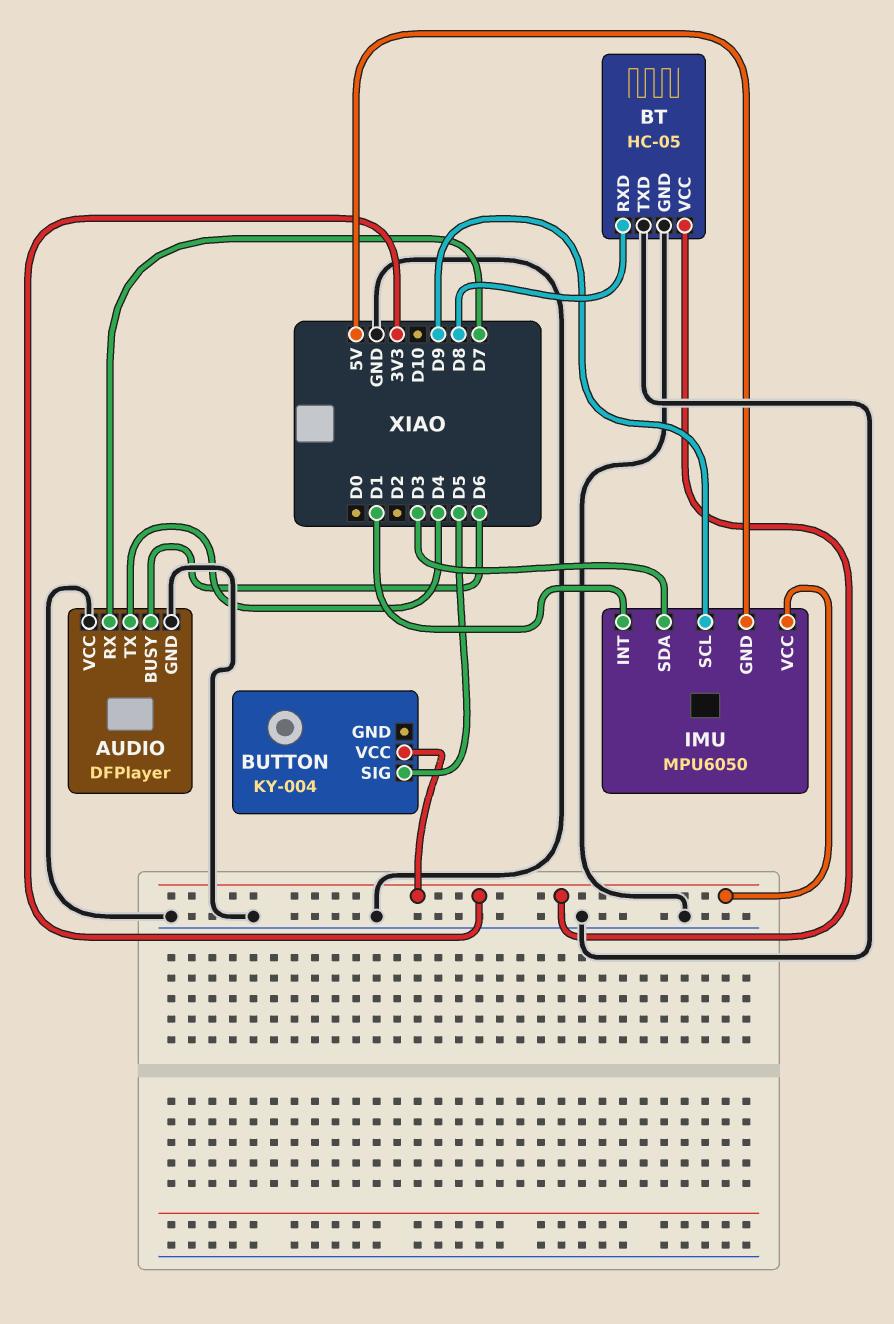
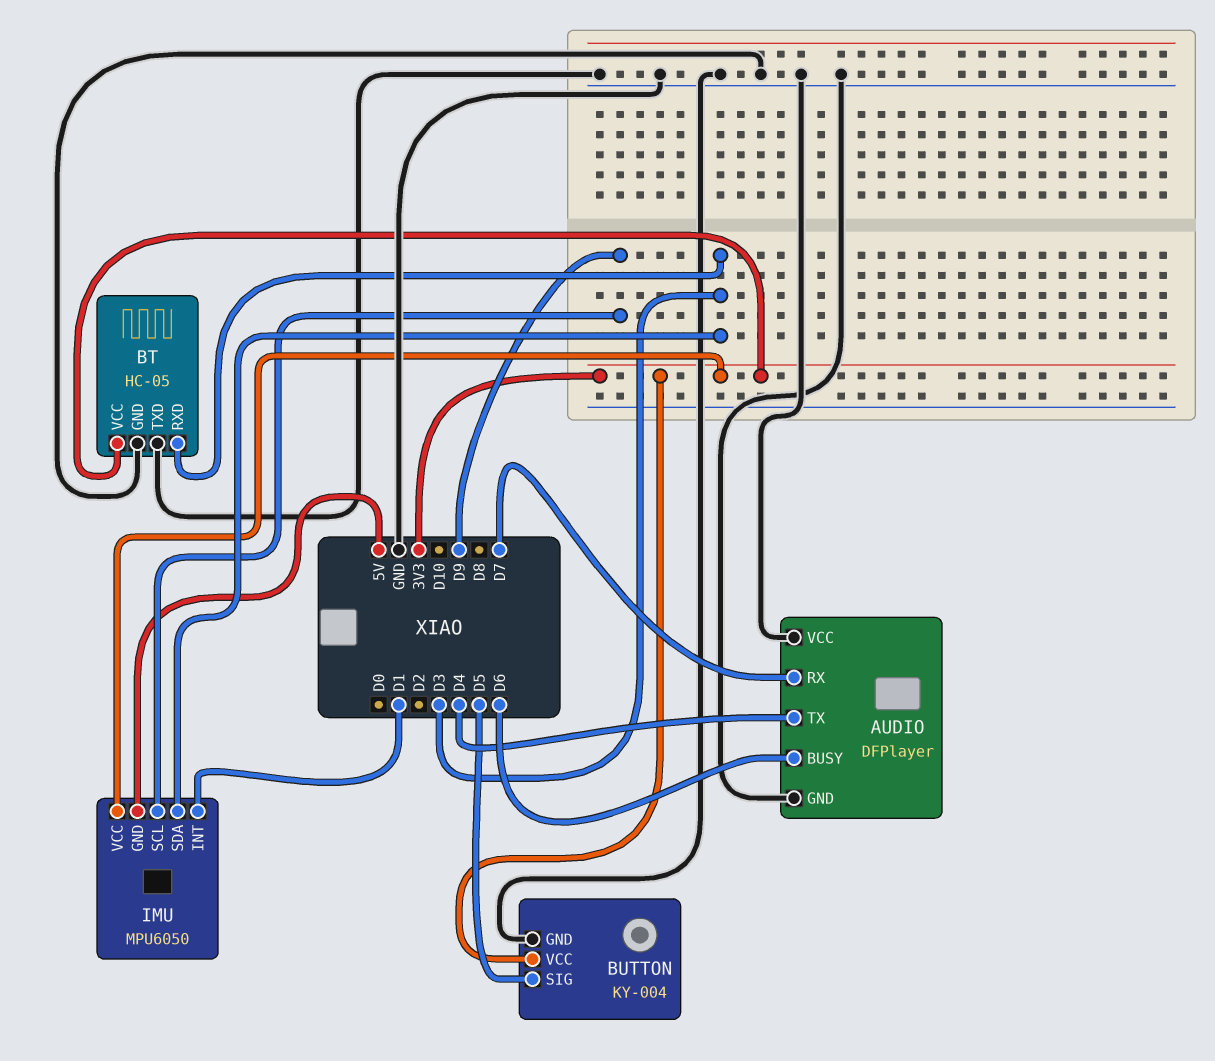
BT pin RXD: D8 -> D3
BUTTON pin GND: none -> GND

